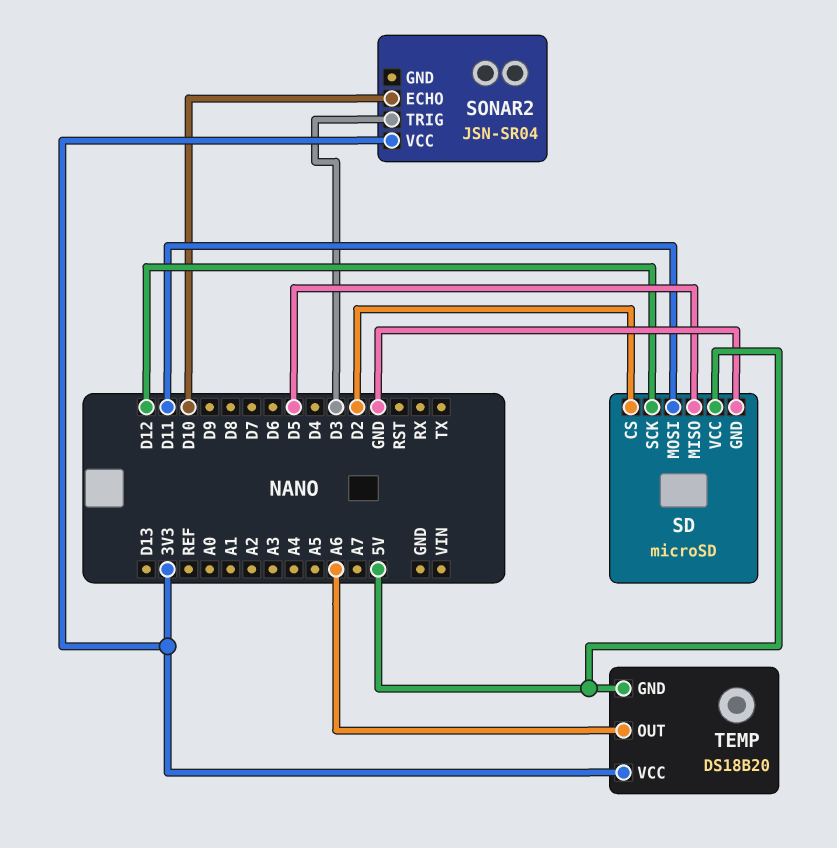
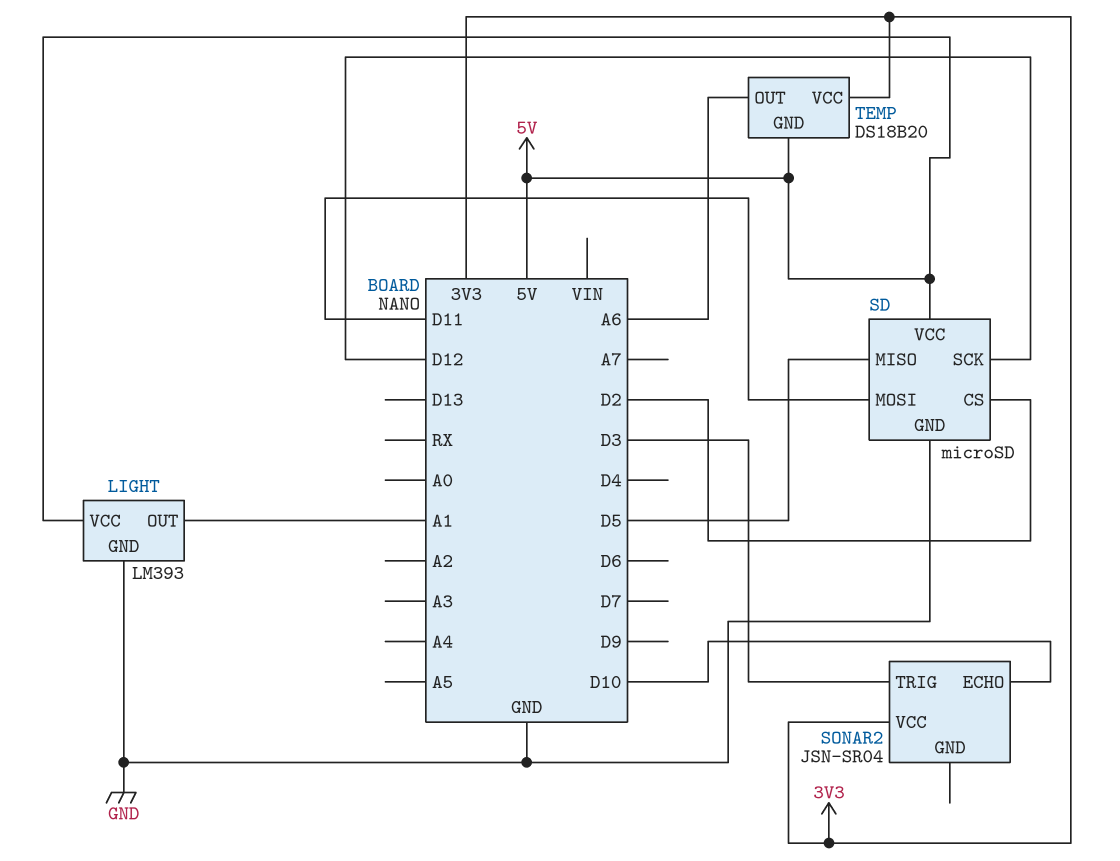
LIGHT: none -> LM393
LIGHT pin GND: none -> GND
LIGHT pin OUT: none -> A1
LIGHT pin VCC: none -> 5V

